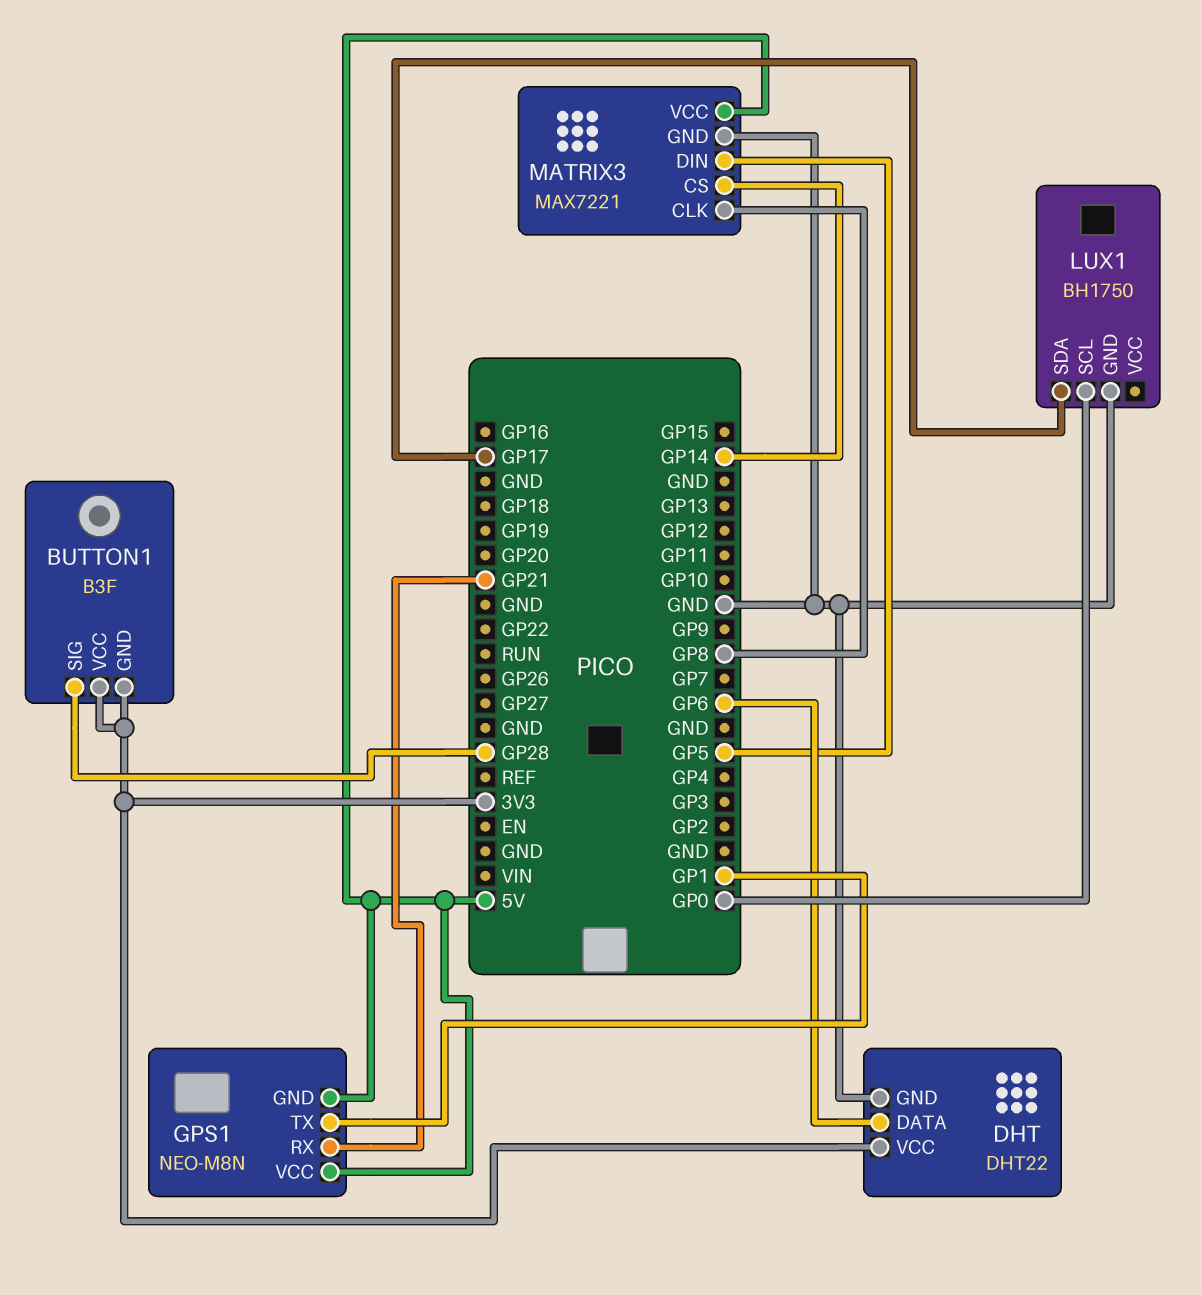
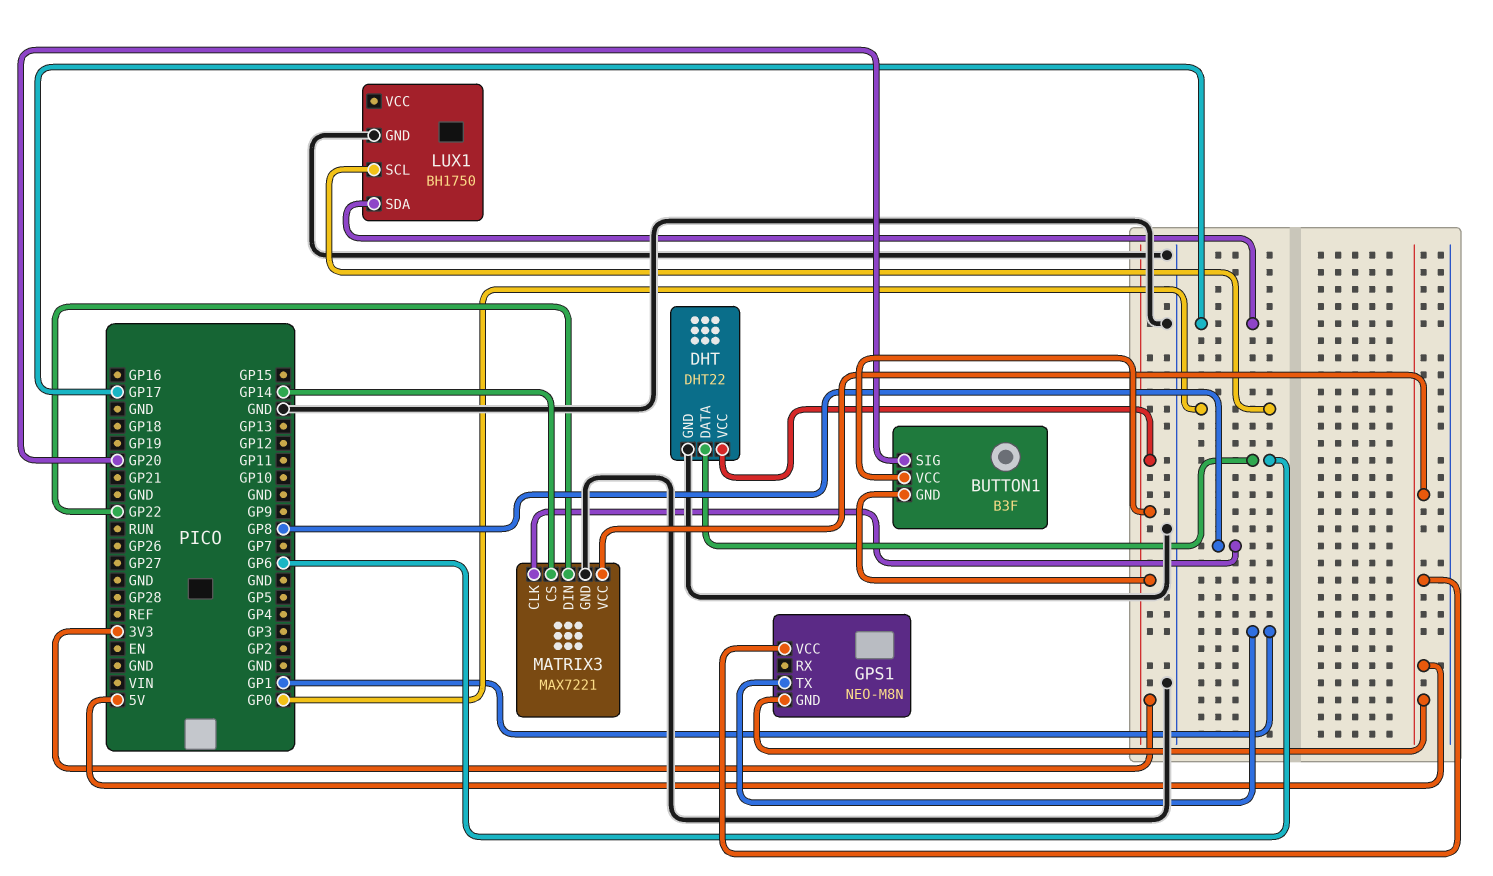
BUTTON1 pin SIG: GP28 -> GP20
GPS1 pin RX: GP21 -> none
MATRIX3 pin DIN: GP5 -> GP22

